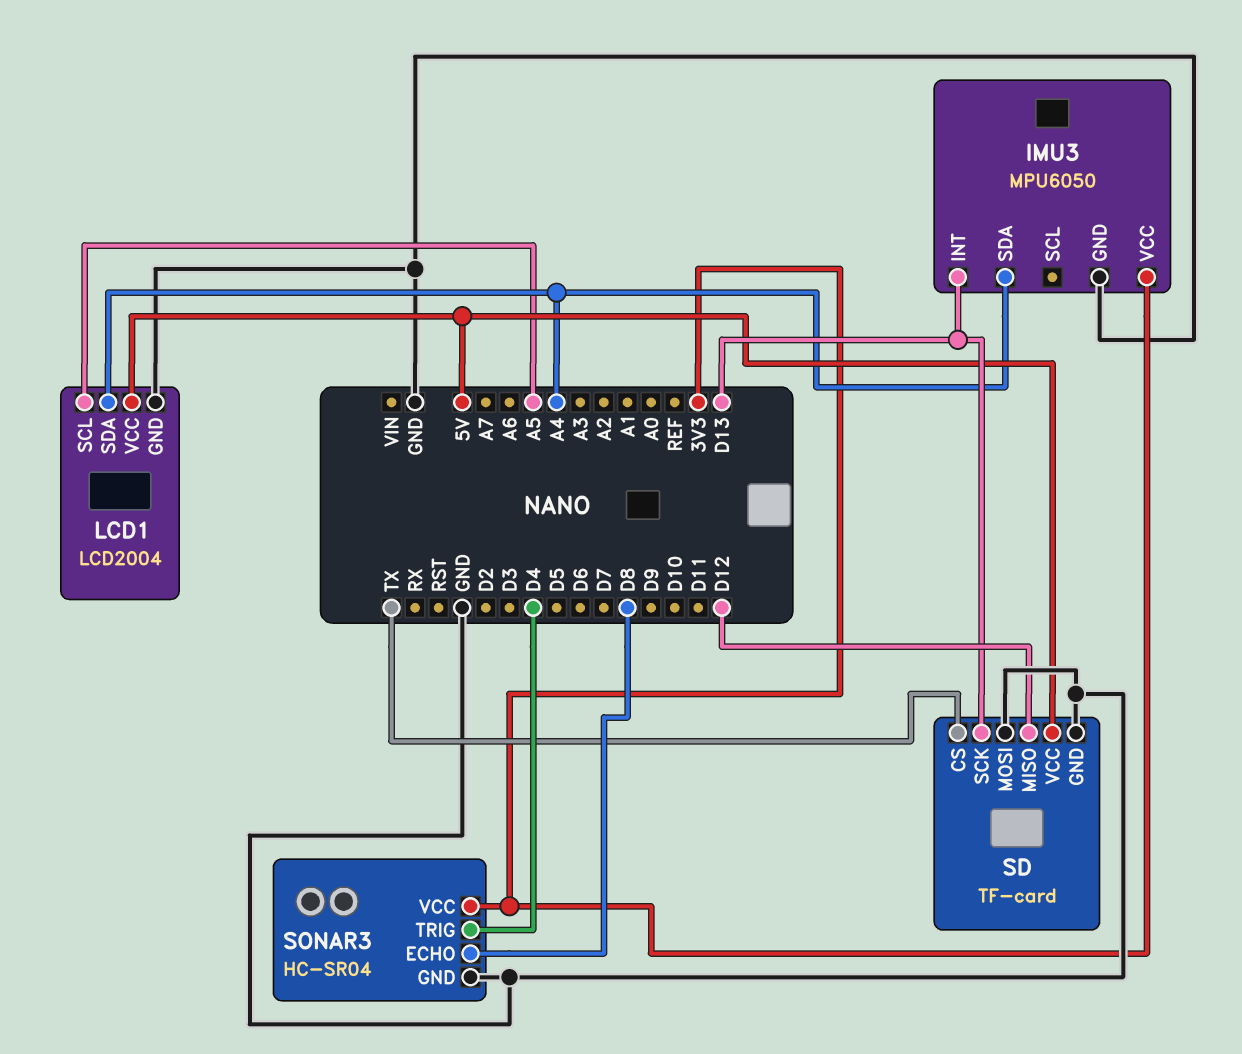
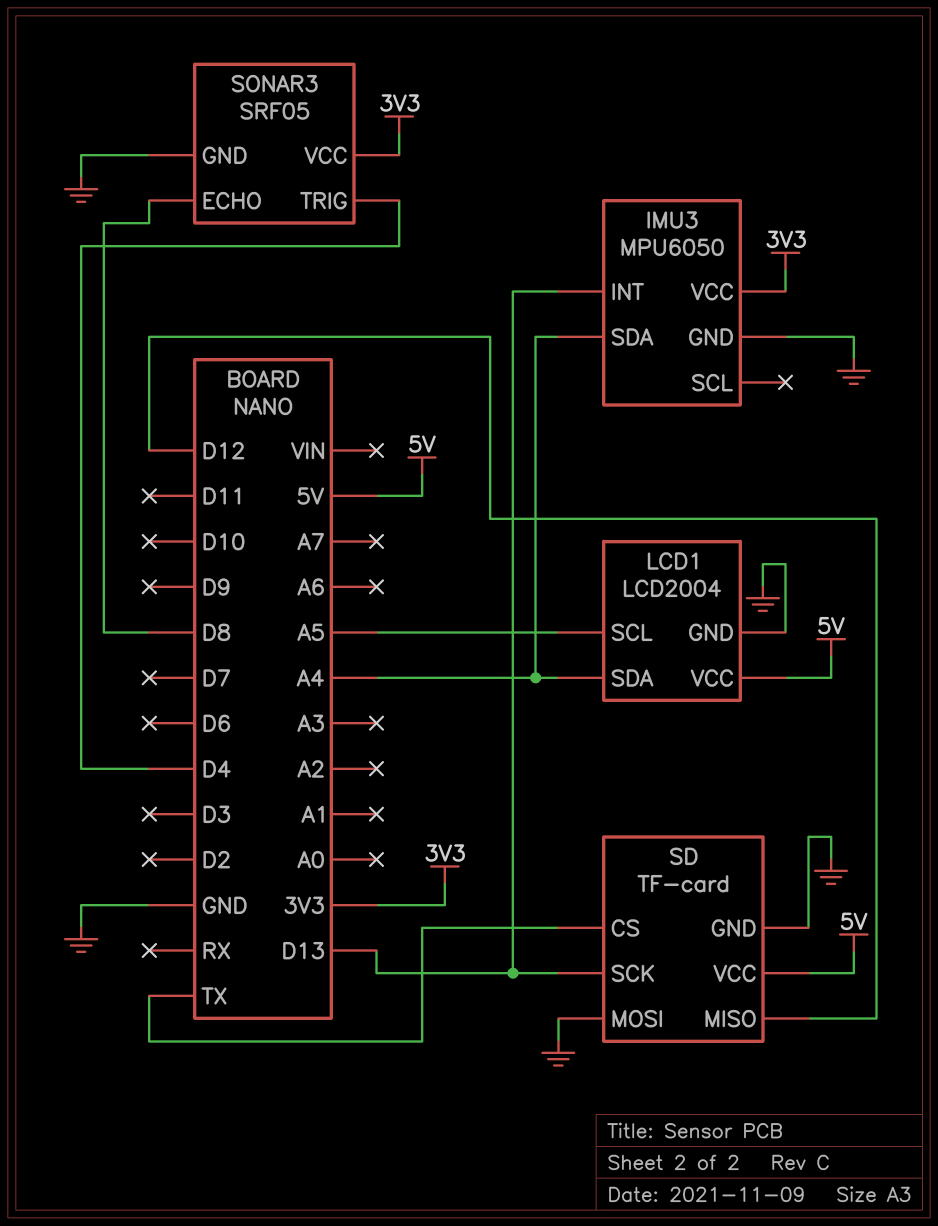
SONAR3: HC-SR04 -> SRF05

